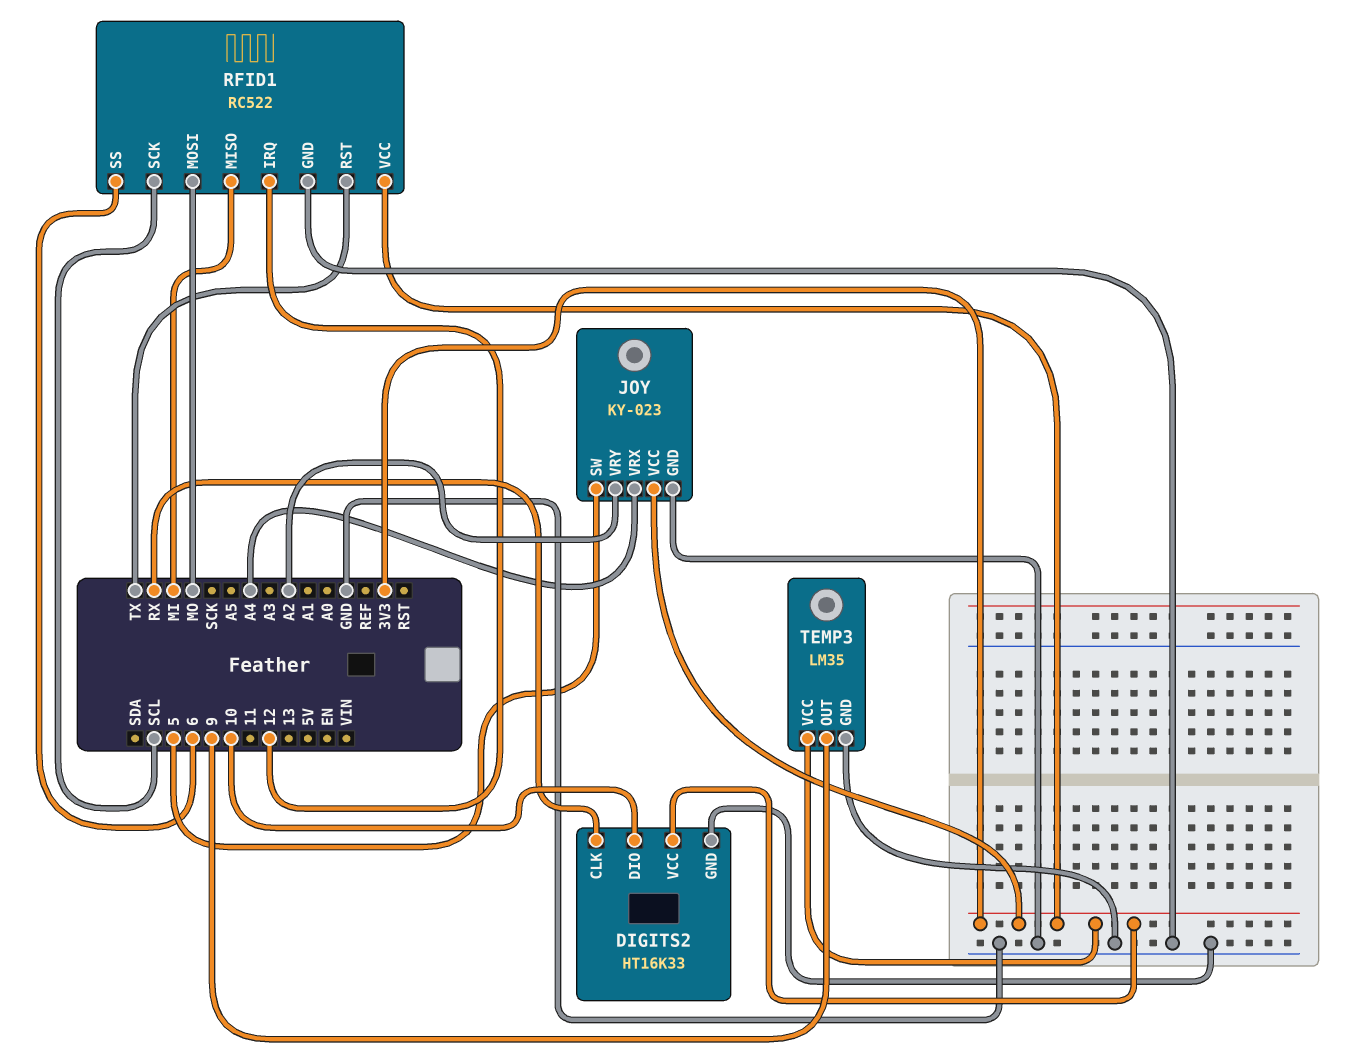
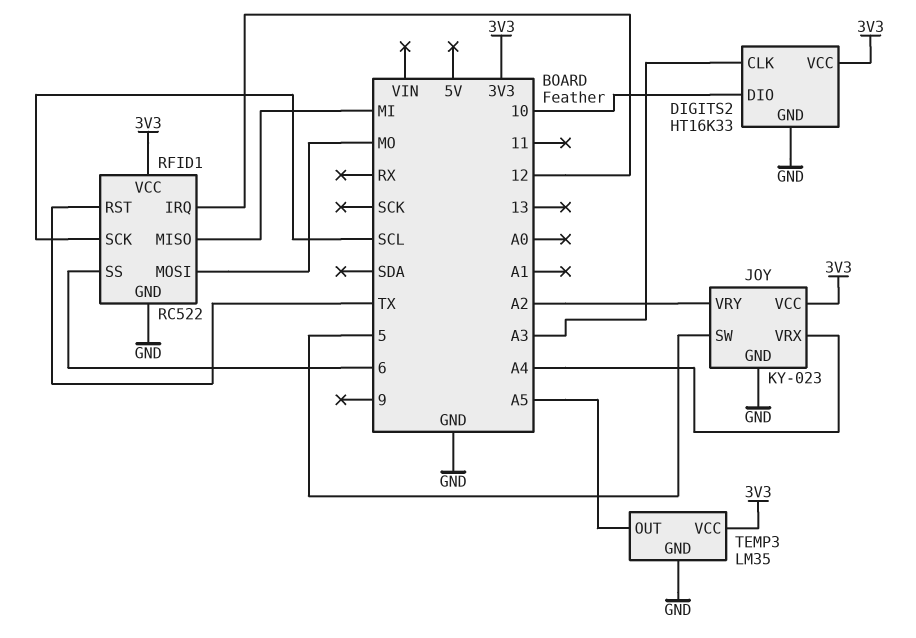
DIGITS2 pin CLK: RX -> A3
TEMP3 pin OUT: 9 -> A5

